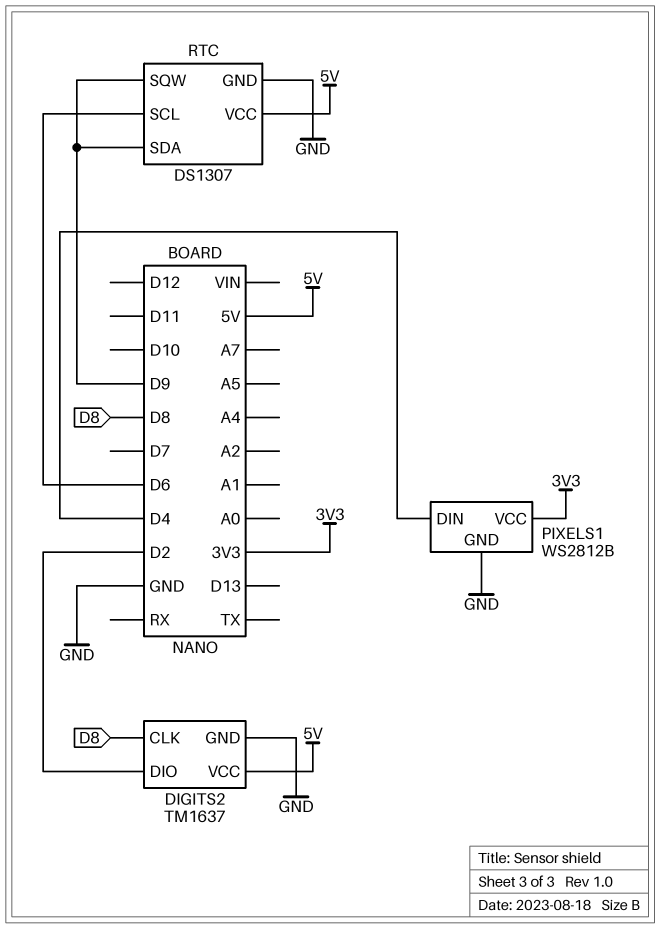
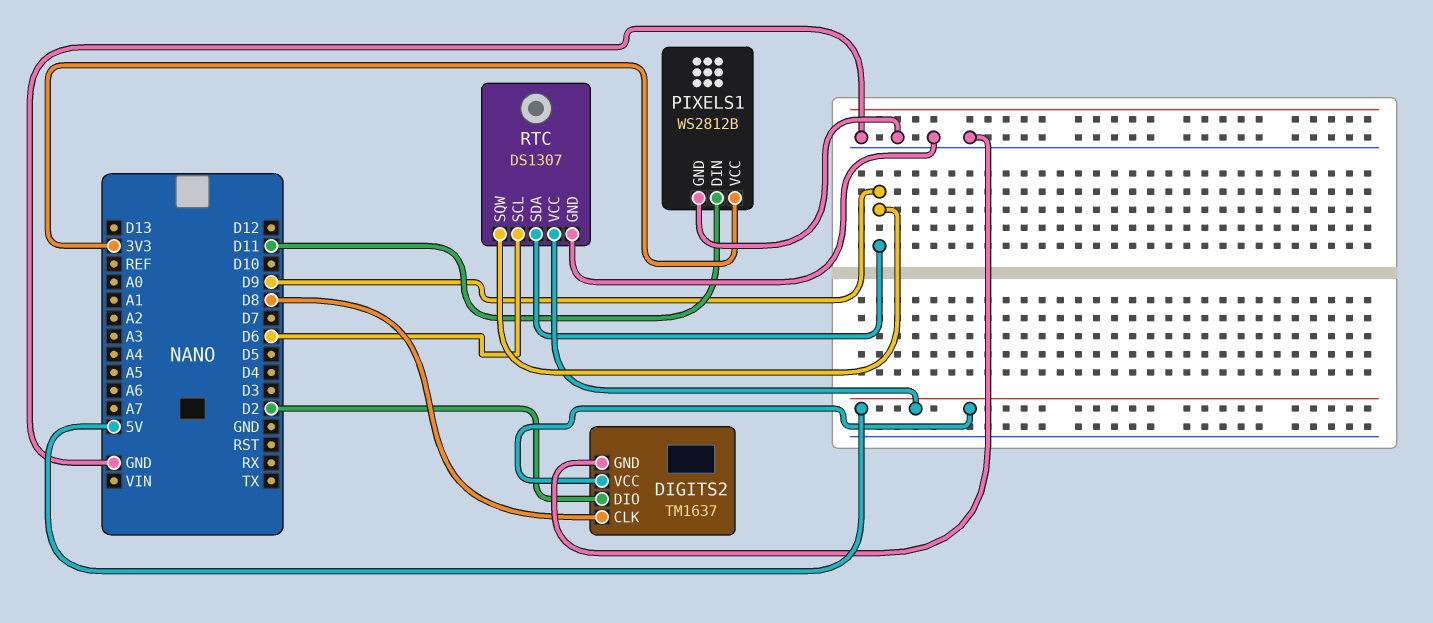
PIXELS1 pin DIN: D4 -> D11

